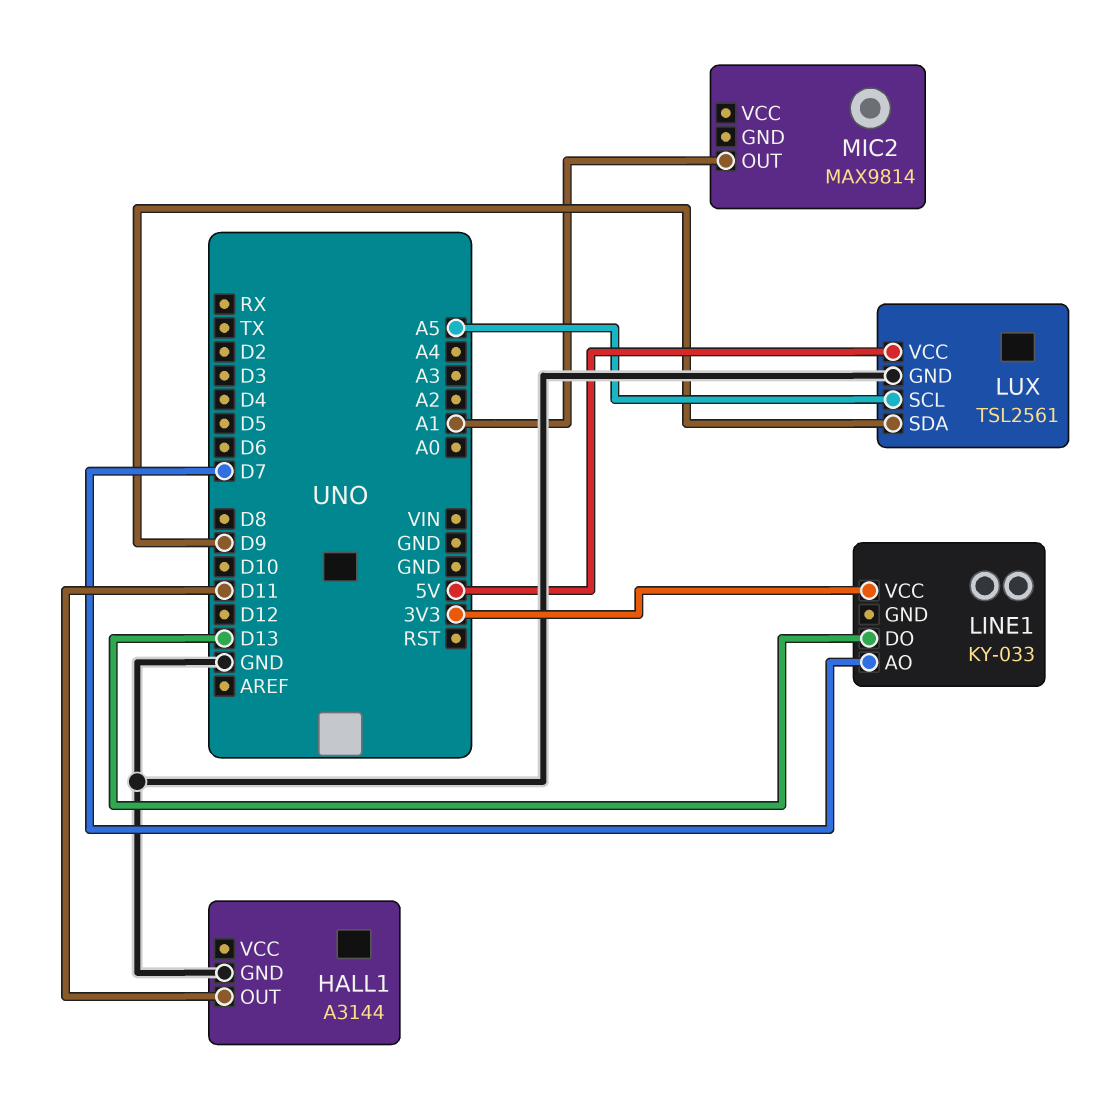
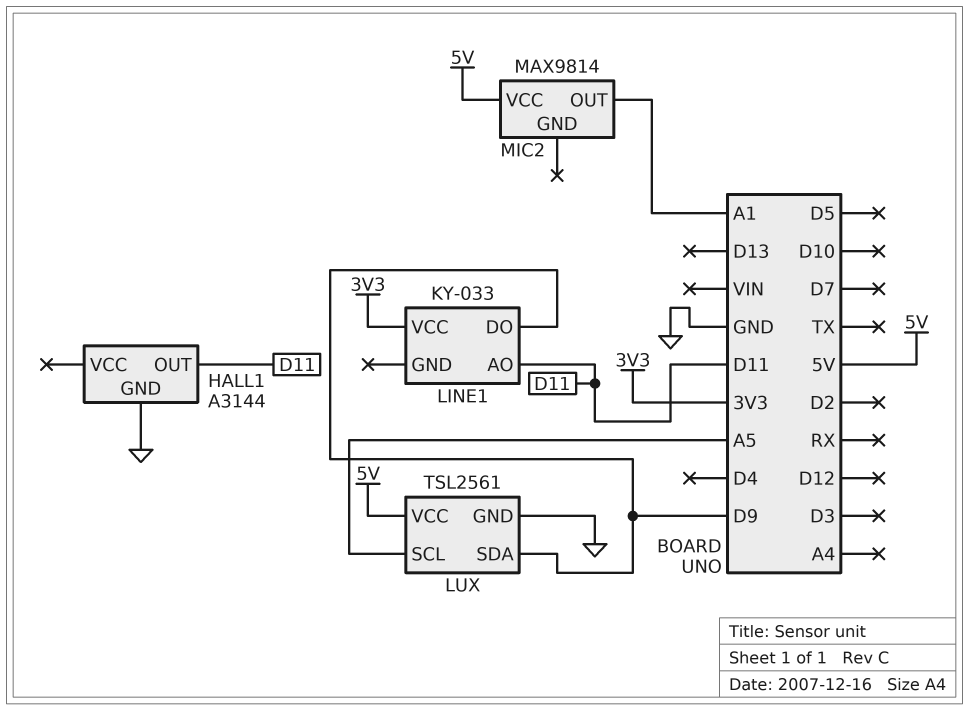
LINE1 pin AO: D7 -> D11
LINE1 pin DO: D13 -> D9
MIC2 pin VCC: none -> 5V

